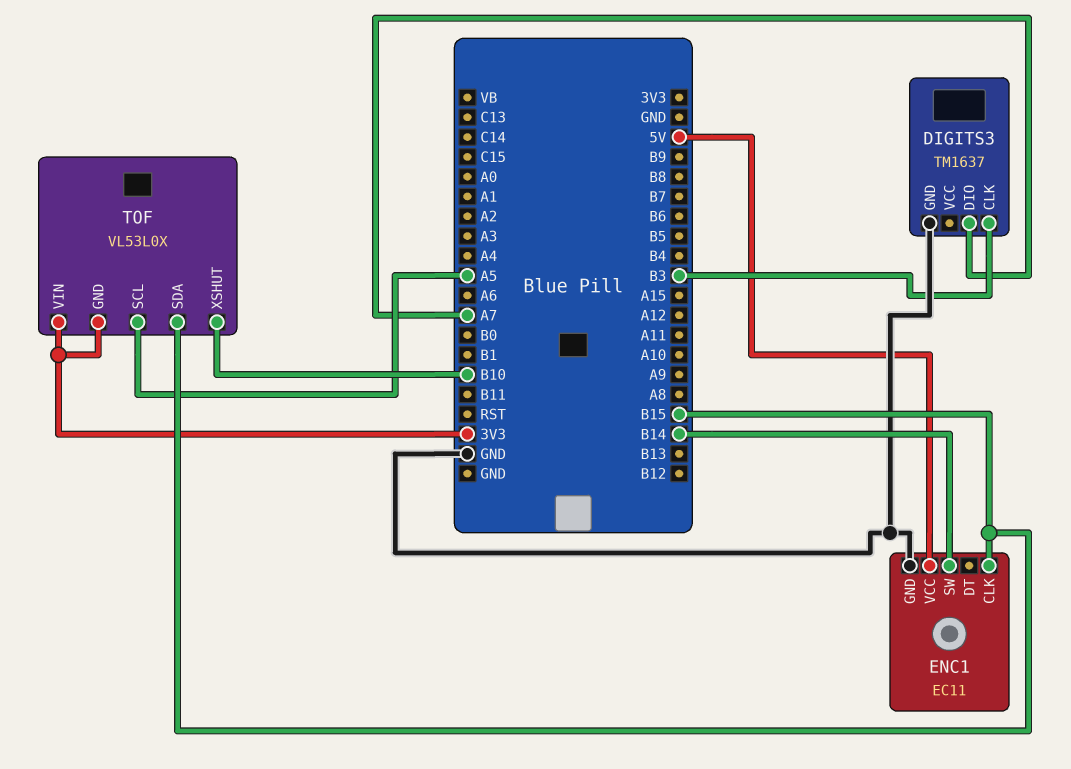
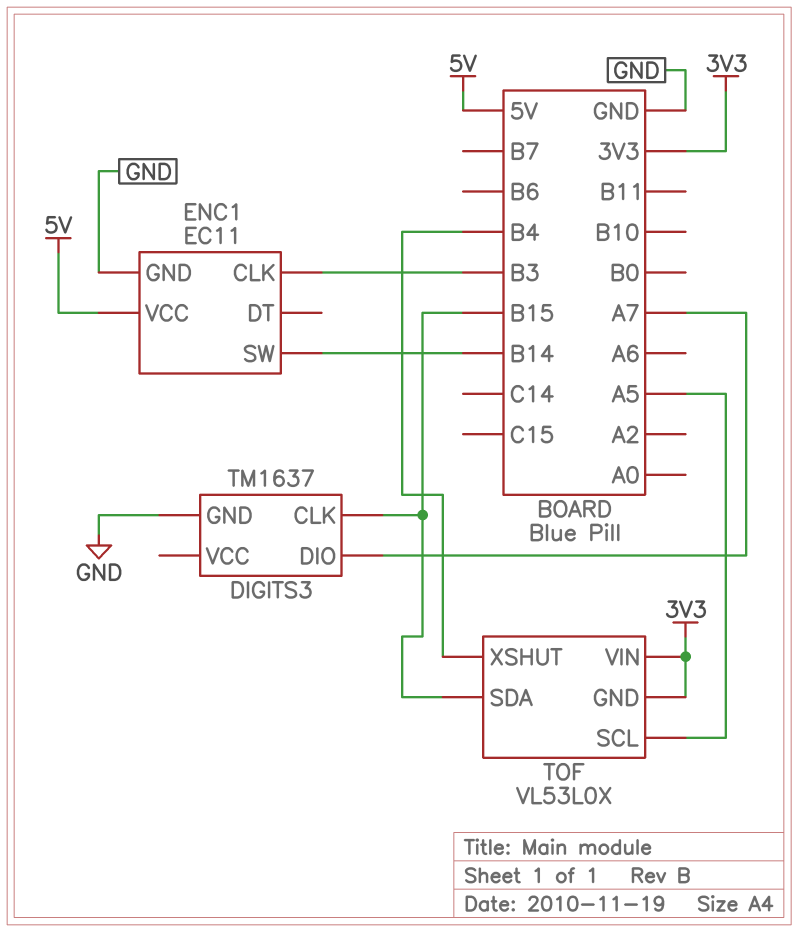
DIGITS3 pin CLK: B3 -> B15
ENC1 pin CLK: B15 -> B3
TOF pin XSHUT: B10 -> B4

